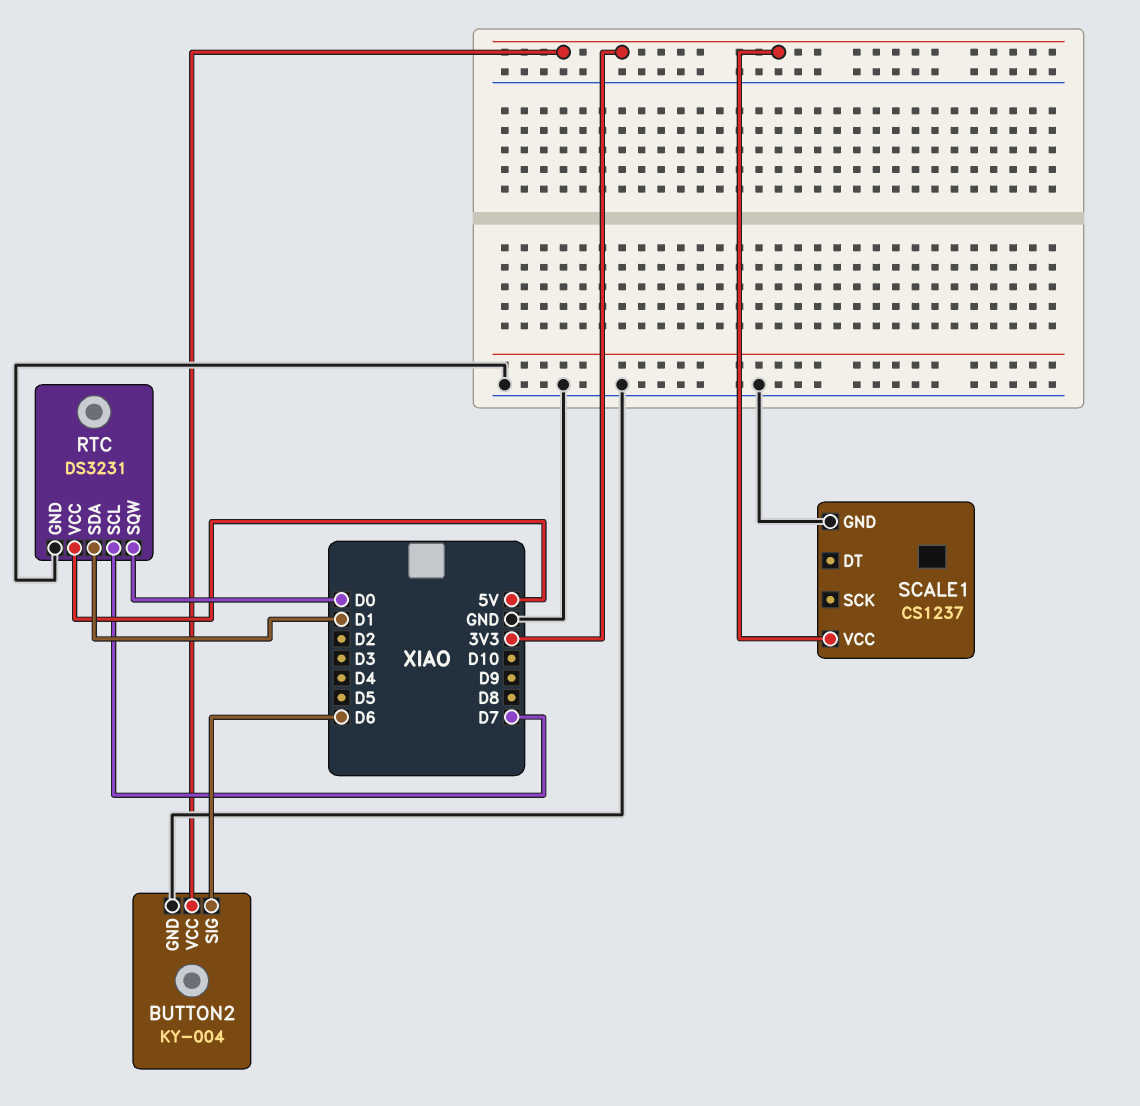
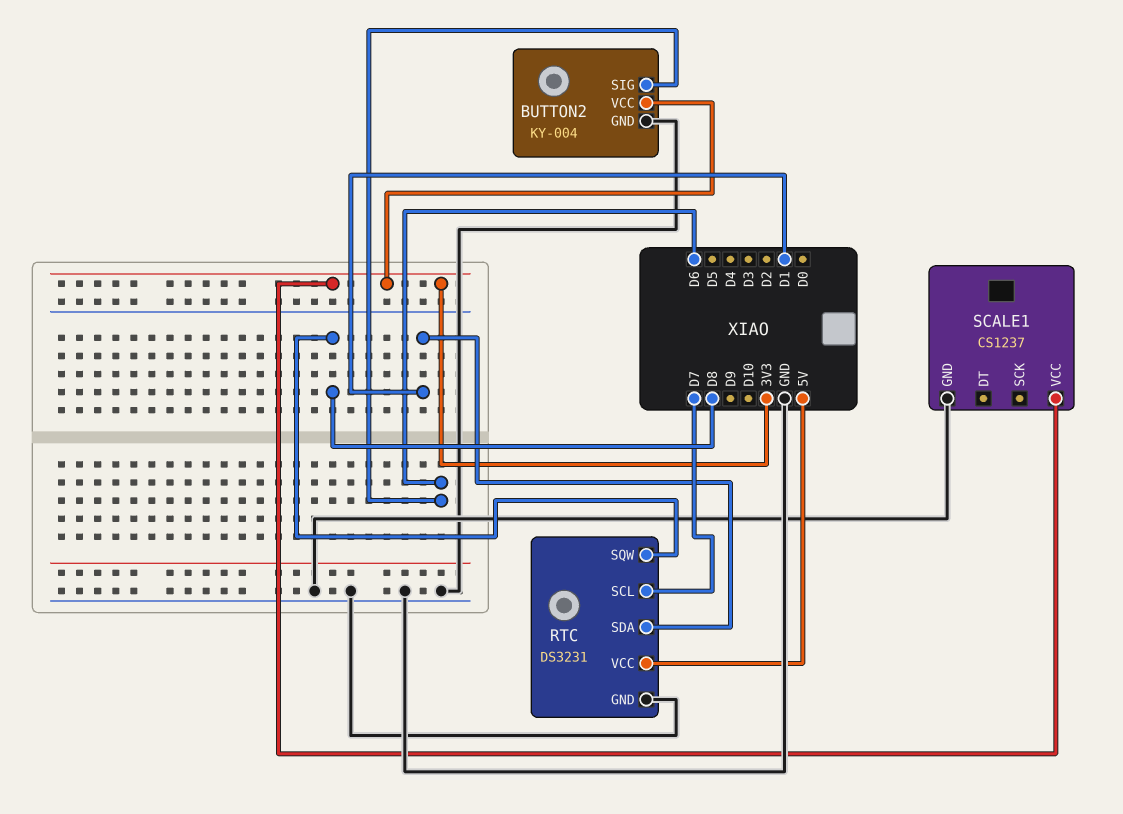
RTC pin SQW: D0 -> D8

